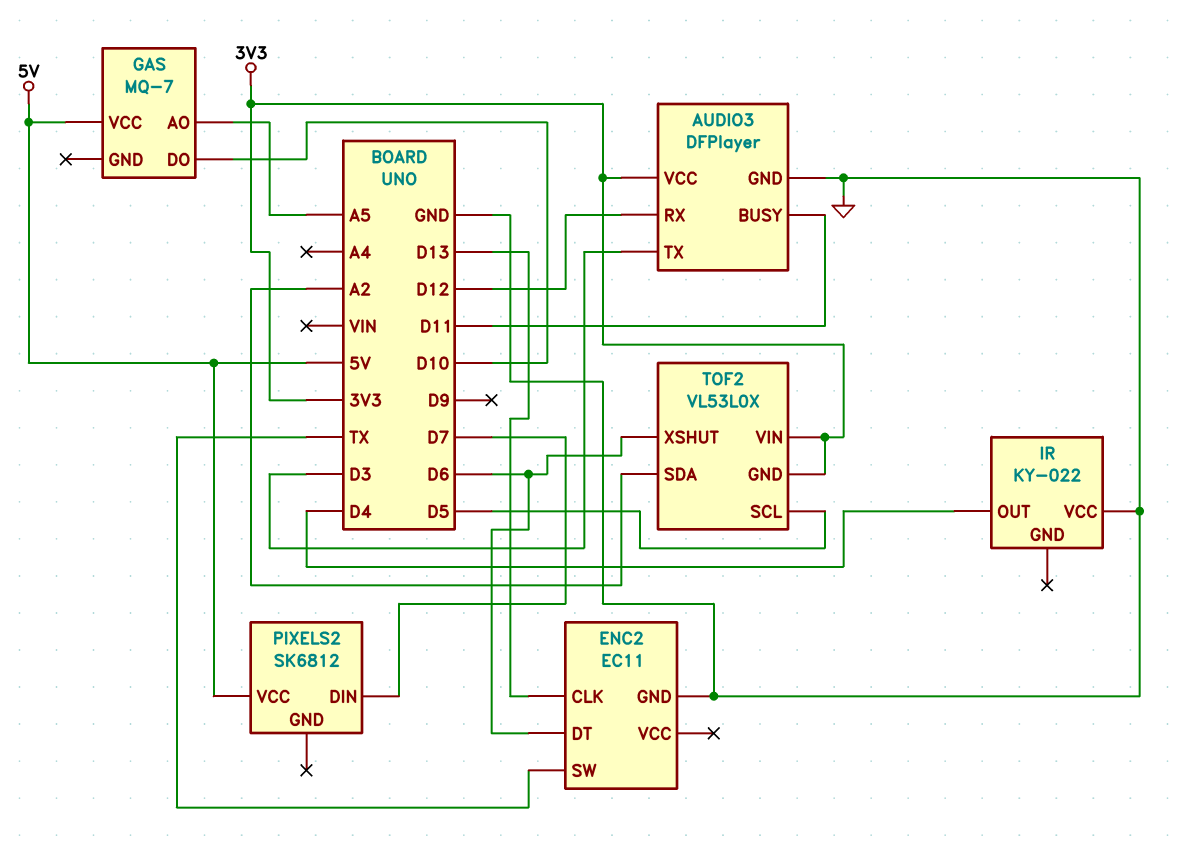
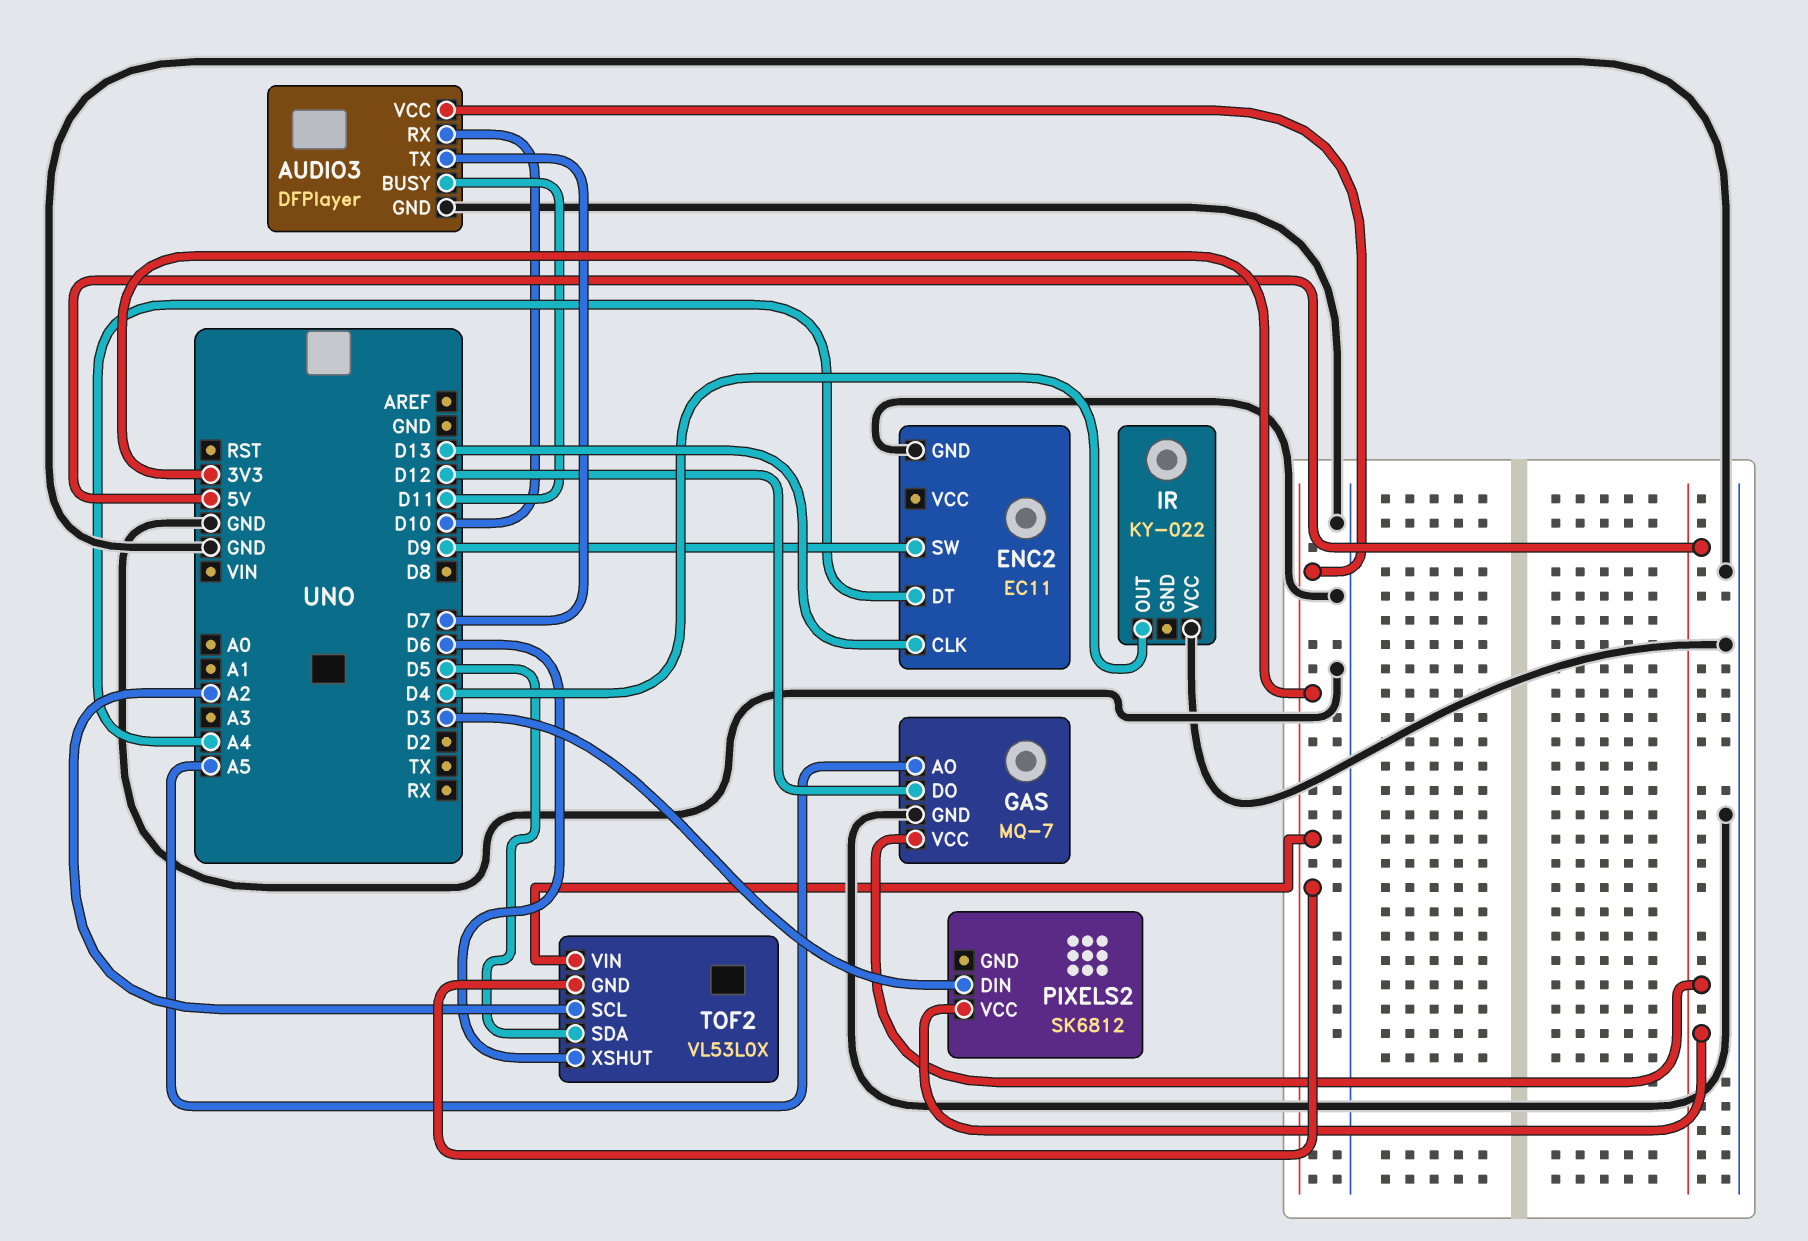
AUDIO3 pin RX: D12 -> D10
AUDIO3 pin TX: D3 -> D7
ENC2 pin DT: D6 -> A4
ENC2 pin SW: TX -> D9
GAS pin DO: D10 -> D12
GAS pin GND: none -> GND
PIXELS2 pin DIN: D7 -> D3
TOF2 pin SCL: D5 -> A2
TOF2 pin SDA: A2 -> D5

